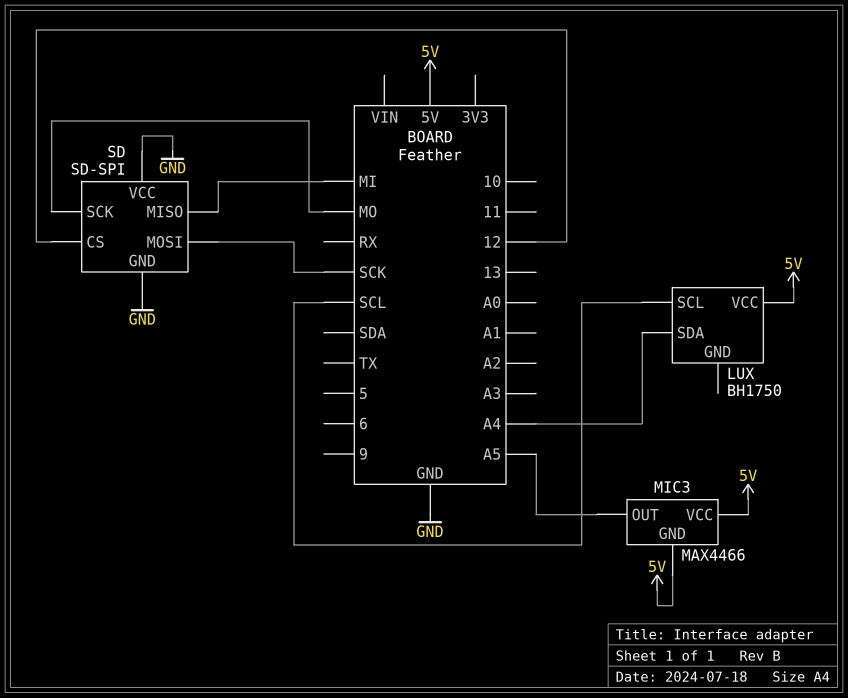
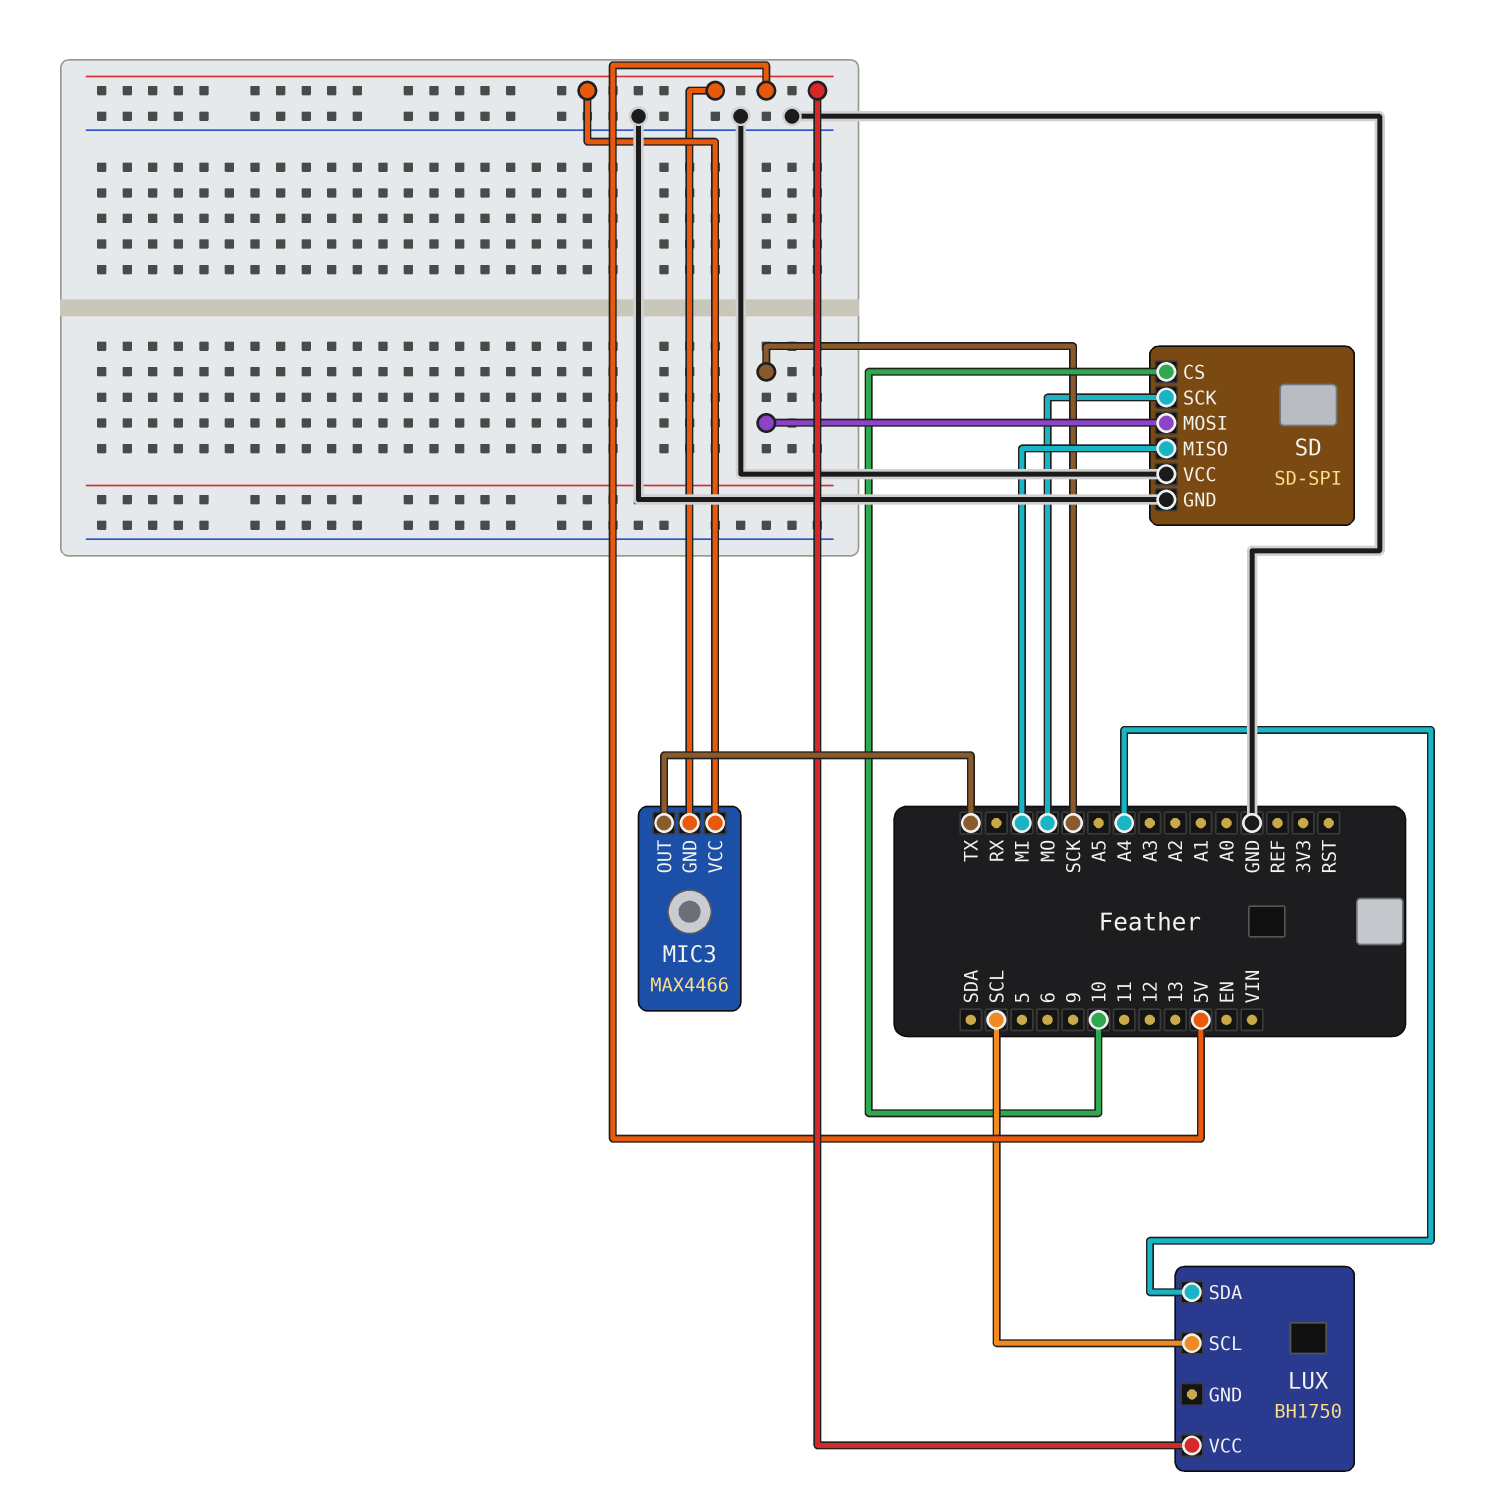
MIC3 pin OUT: A5 -> TX
SD pin CS: 12 -> 10

